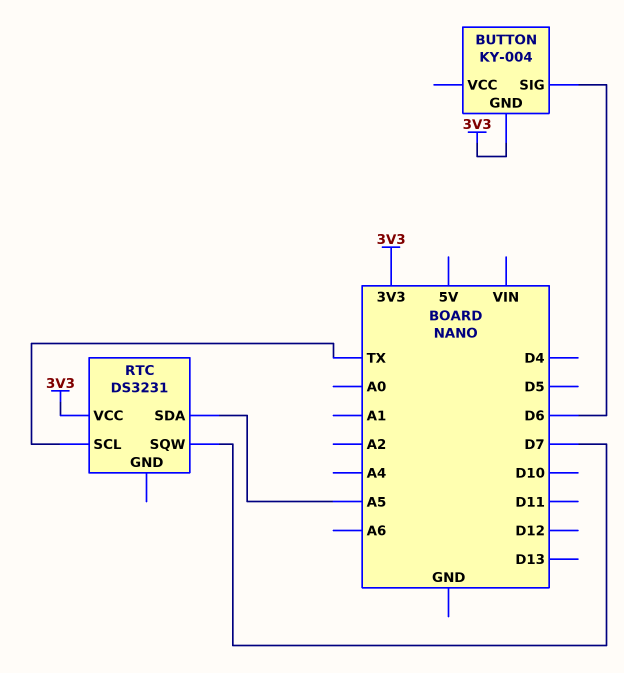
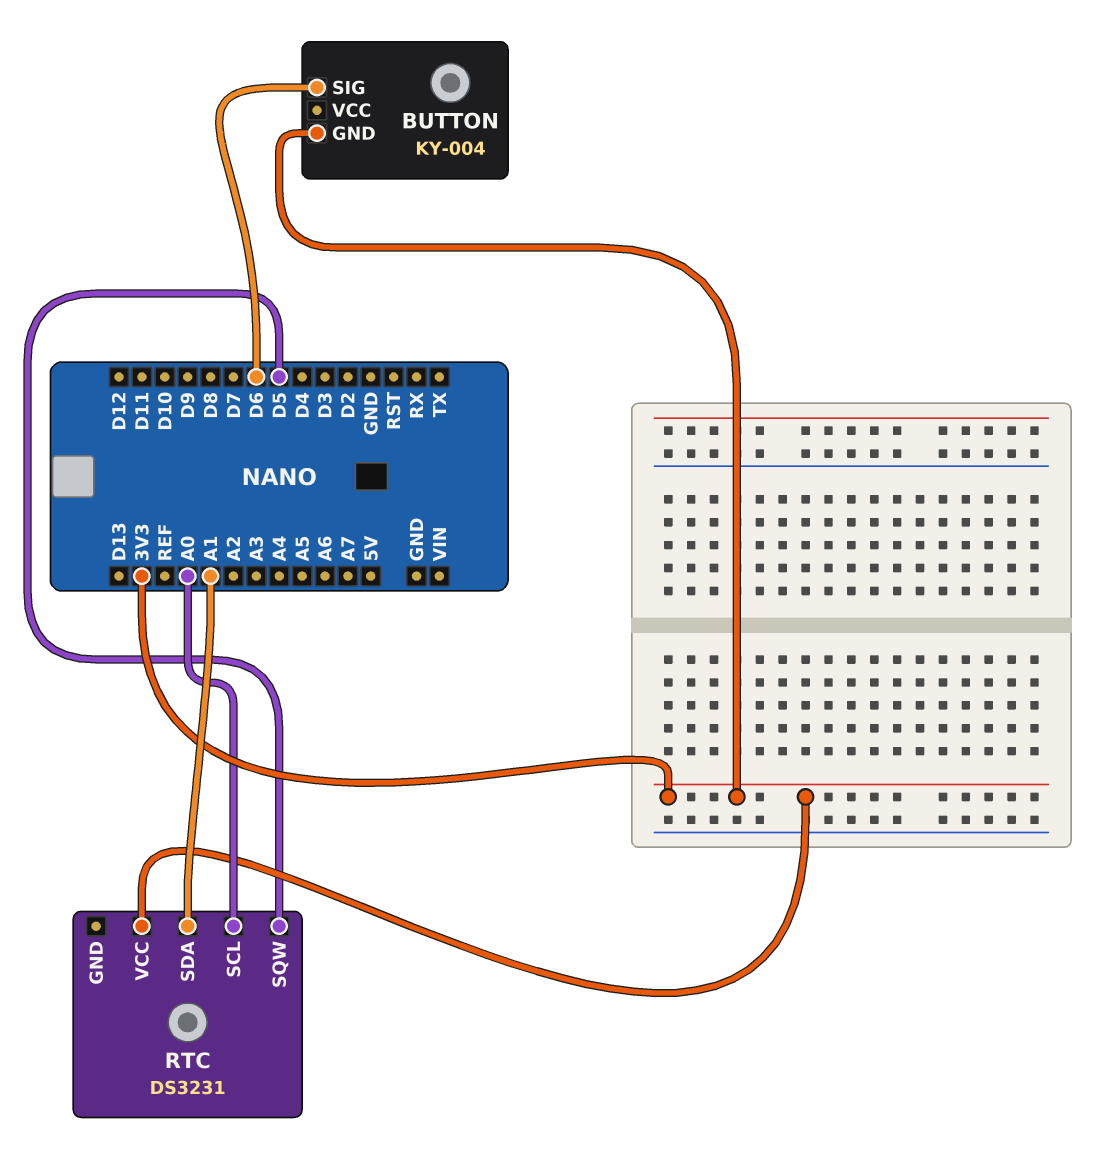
RTC pin SCL: TX -> A0
RTC pin SDA: A5 -> A1
RTC pin SQW: D7 -> D5

